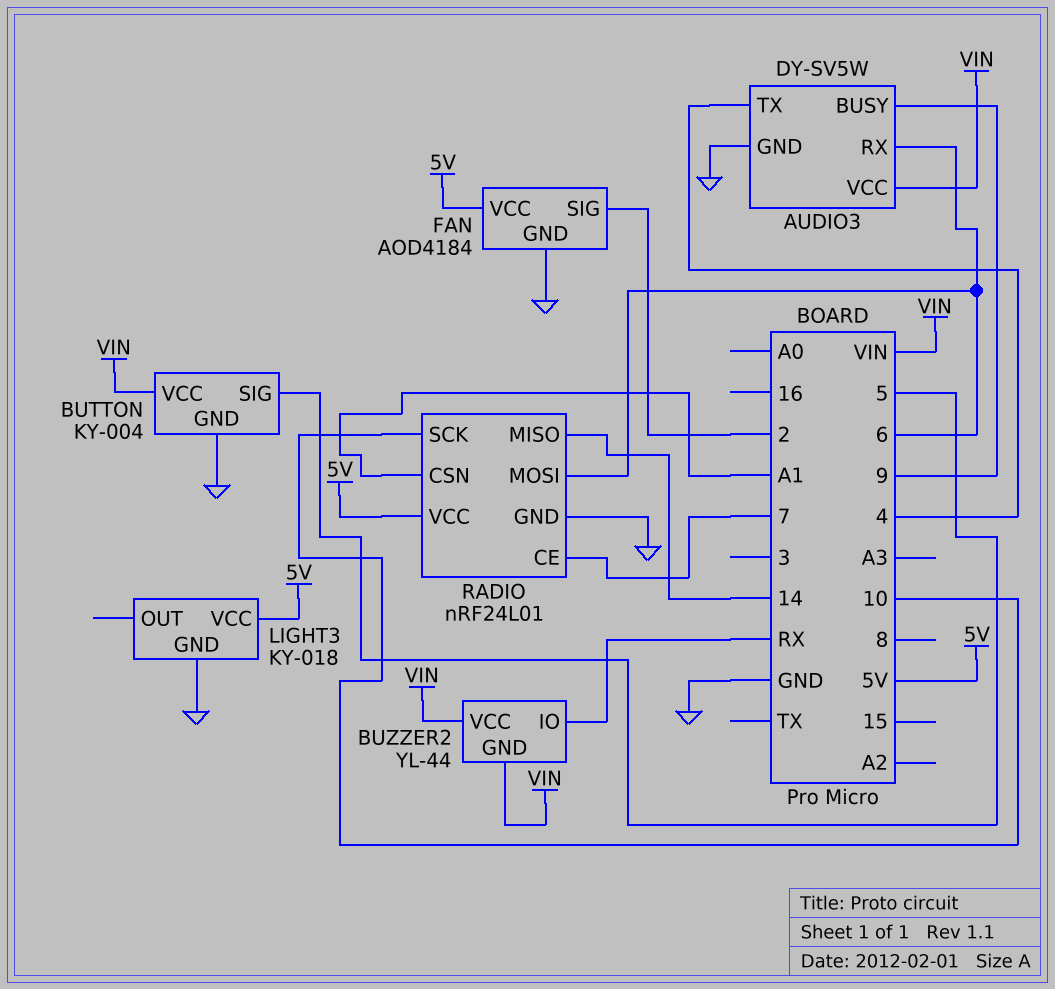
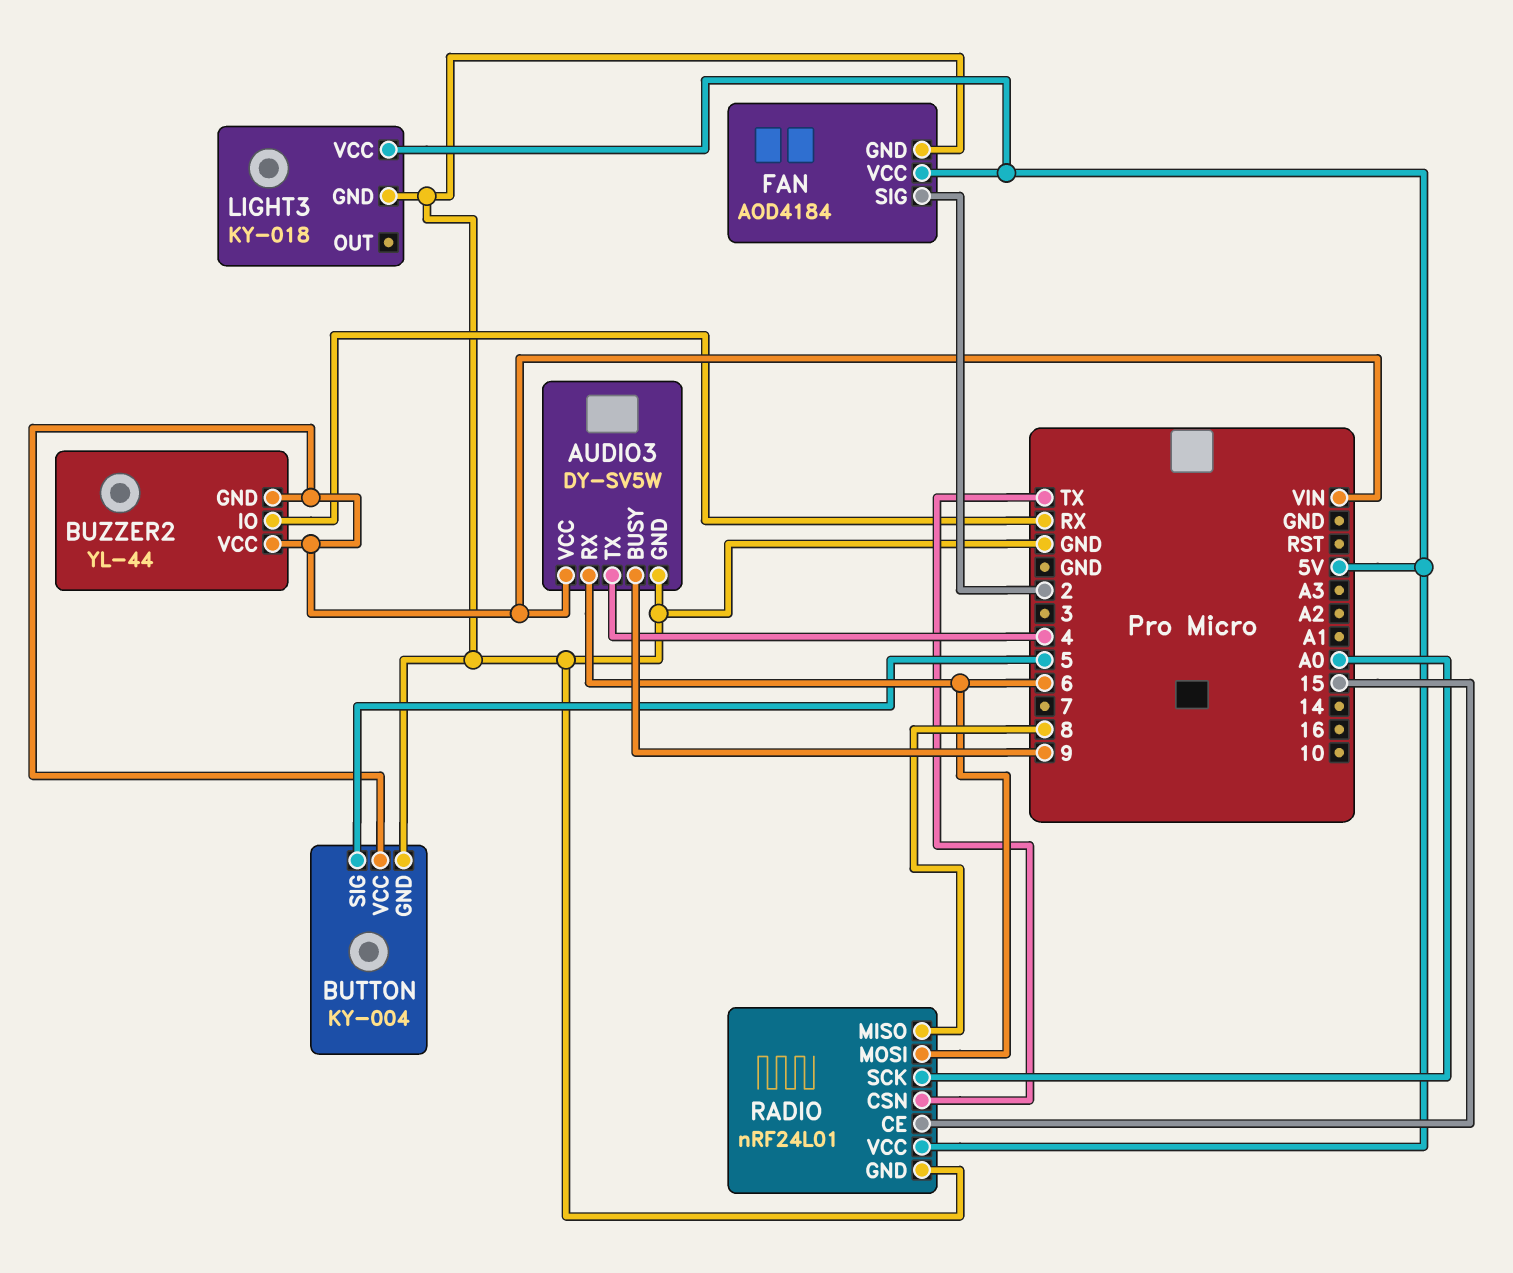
RADIO pin CE: 7 -> 15
RADIO pin CSN: A1 -> TX
RADIO pin MISO: 14 -> 8
RADIO pin SCK: 10 -> A0

